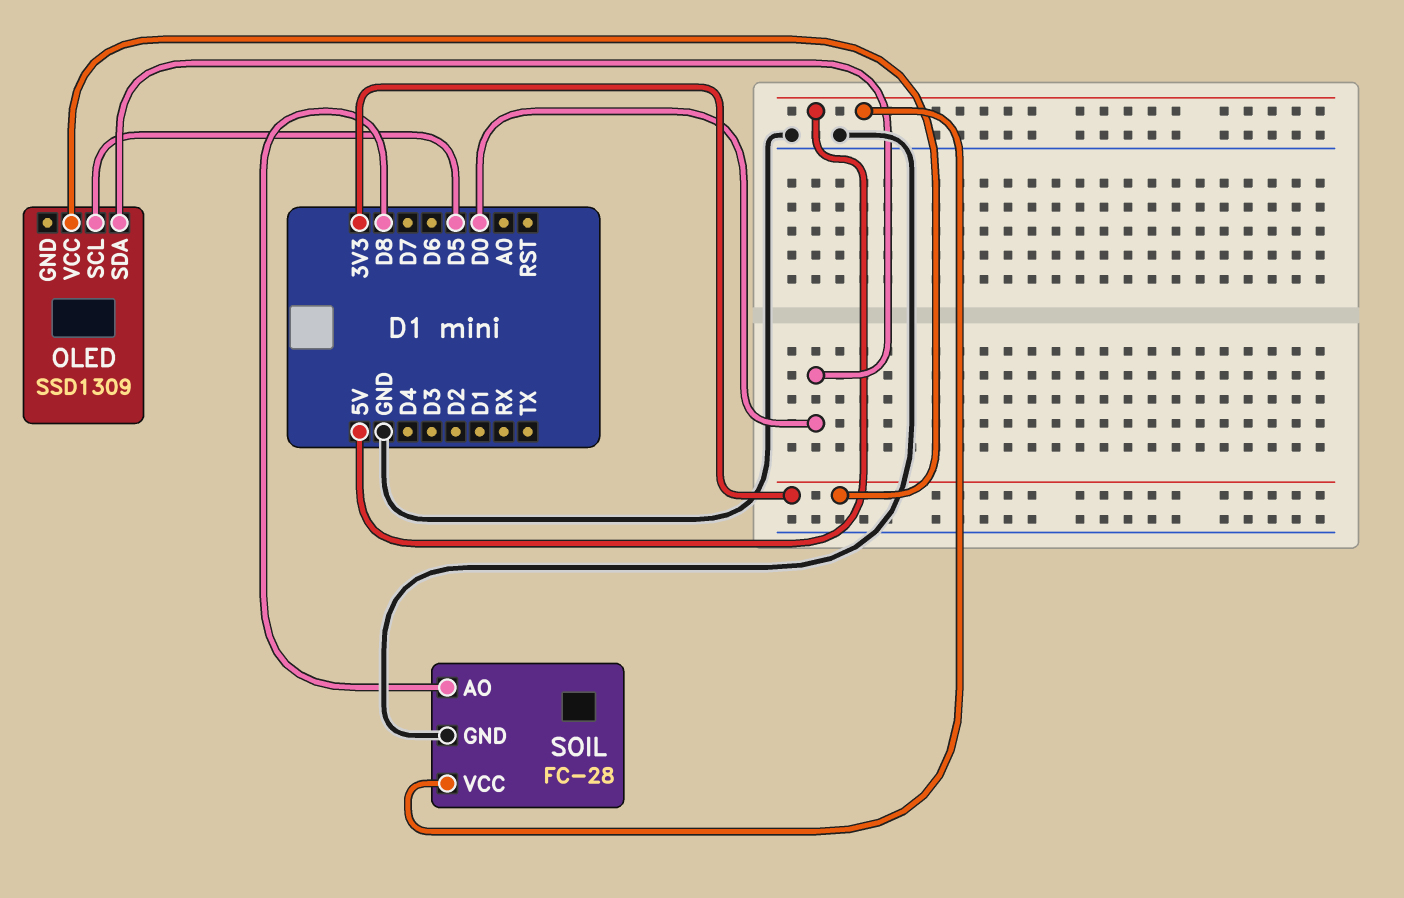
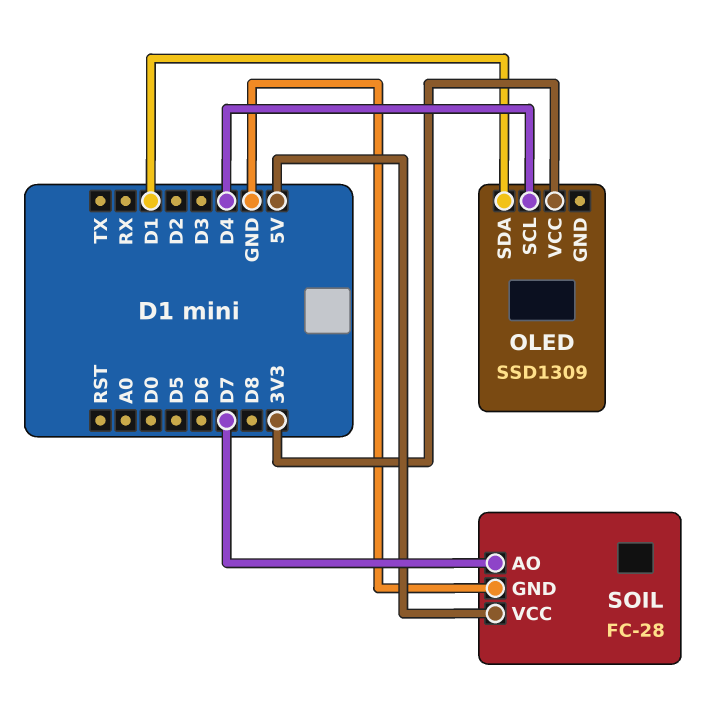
OLED pin SCL: D5 -> D4
OLED pin SDA: D0 -> D1
SOIL pin AO: D8 -> D7

